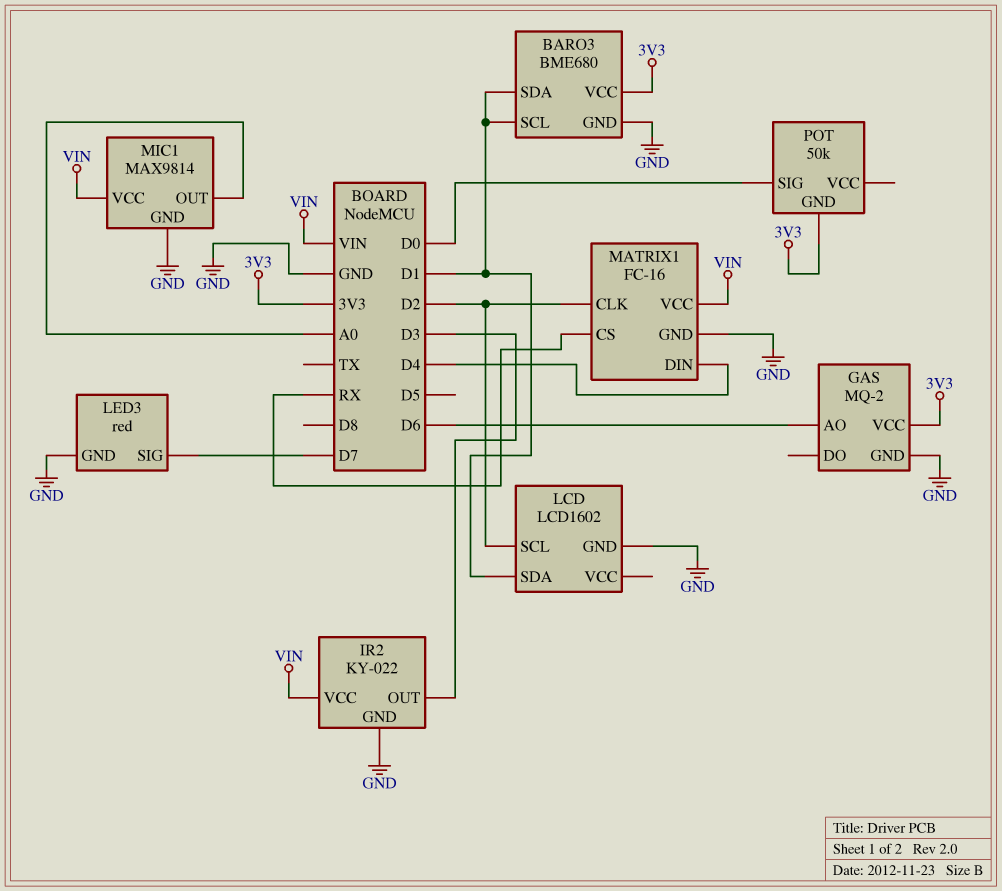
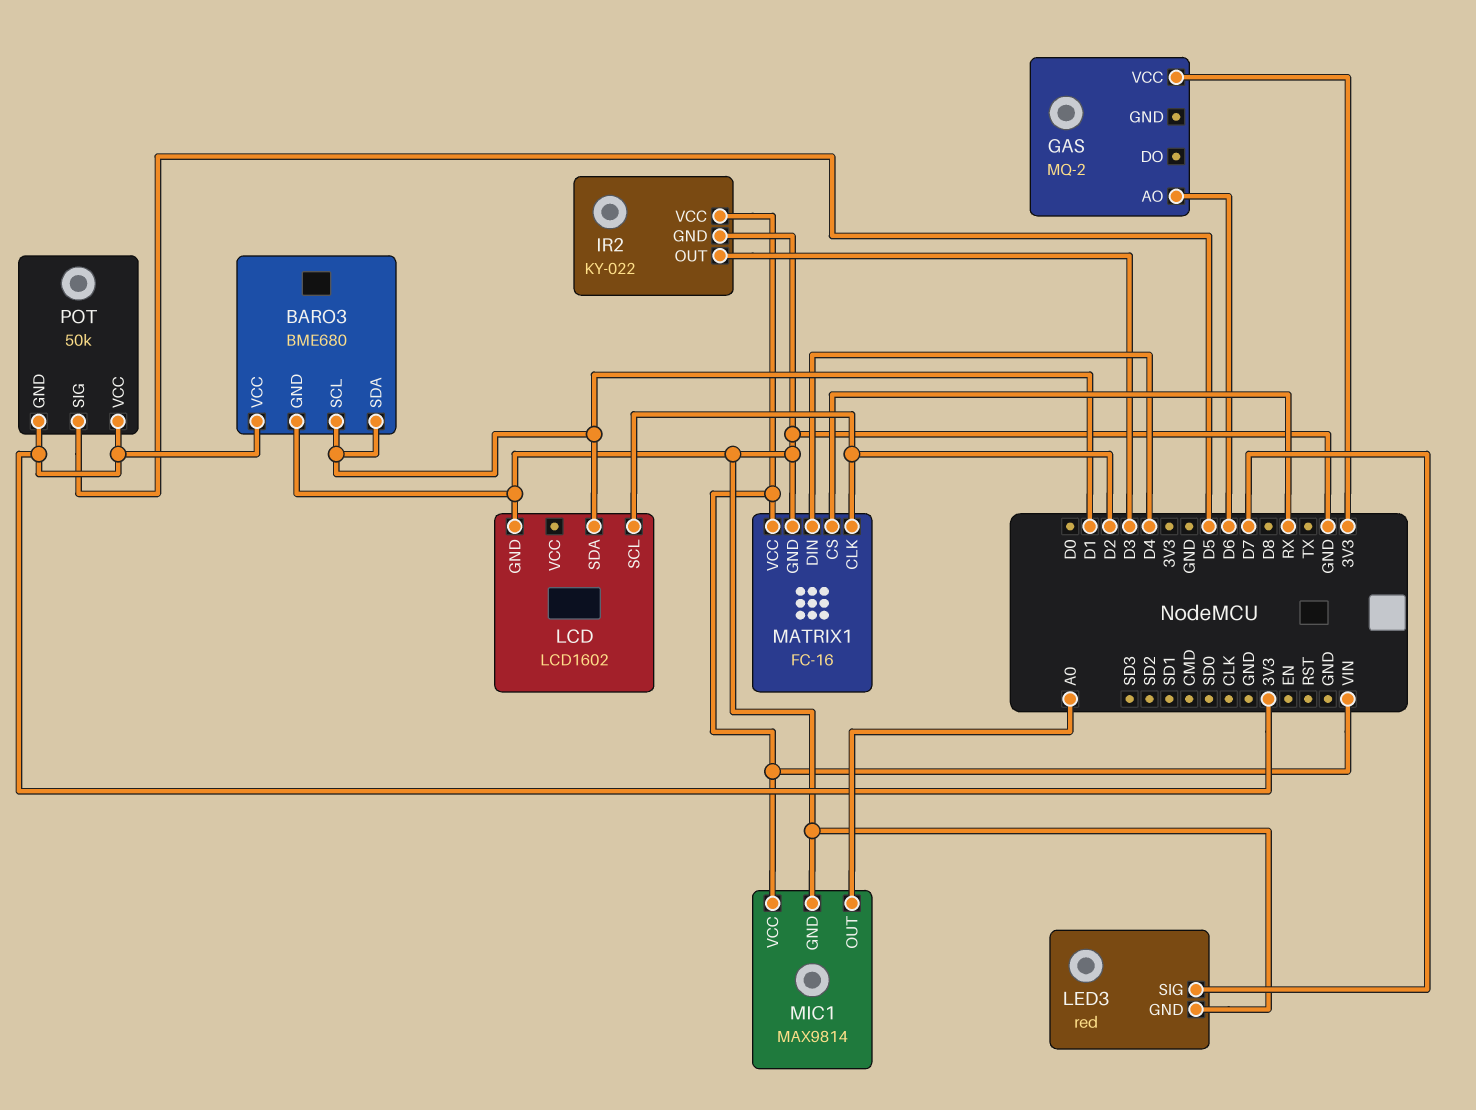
GAS pin GND: GND -> none
POT pin SIG: D0 -> D5
POT pin VCC: none -> 3V3

